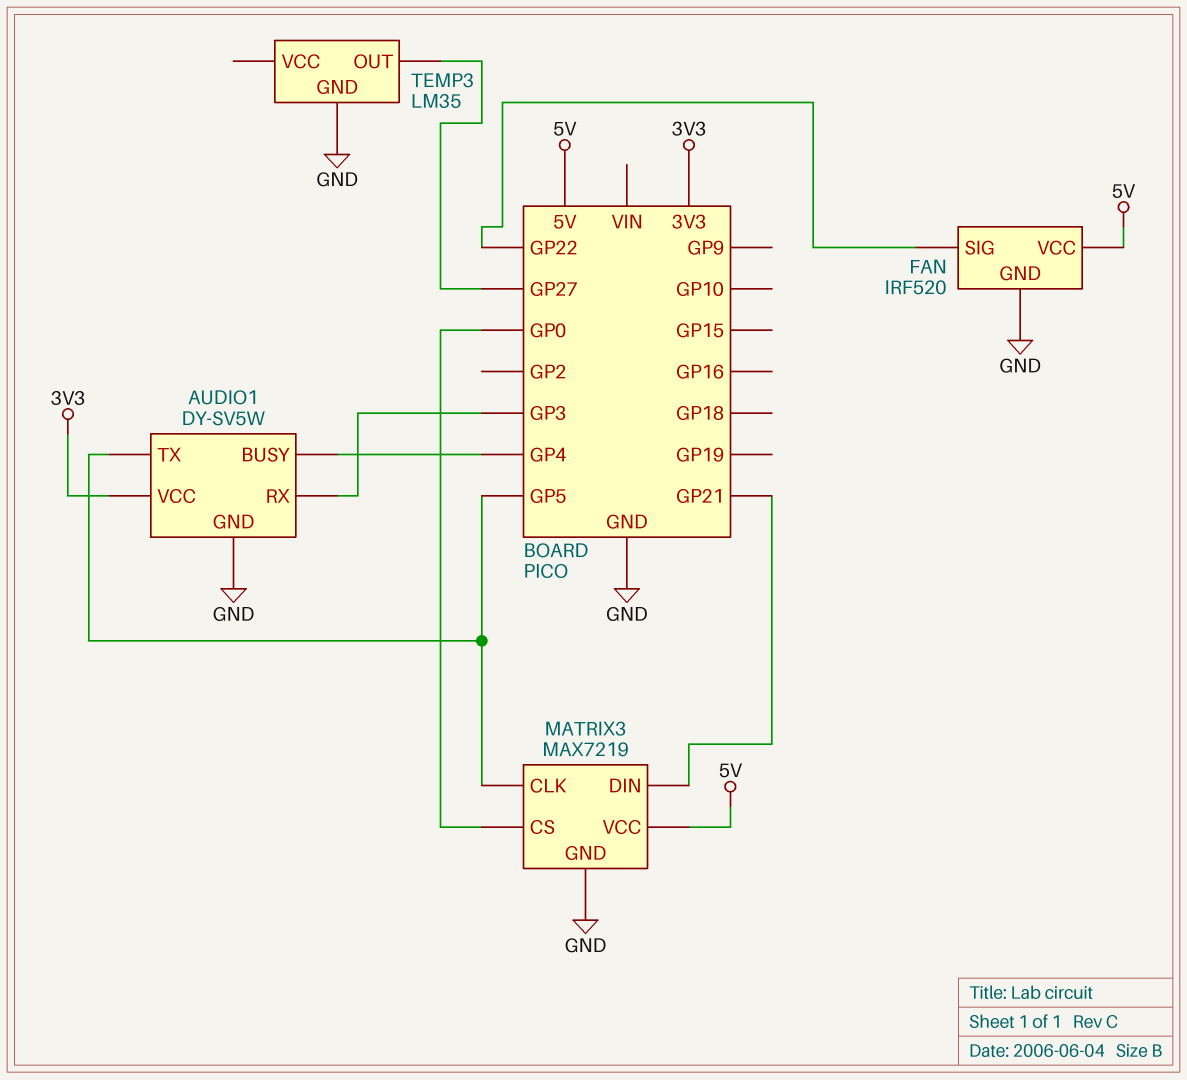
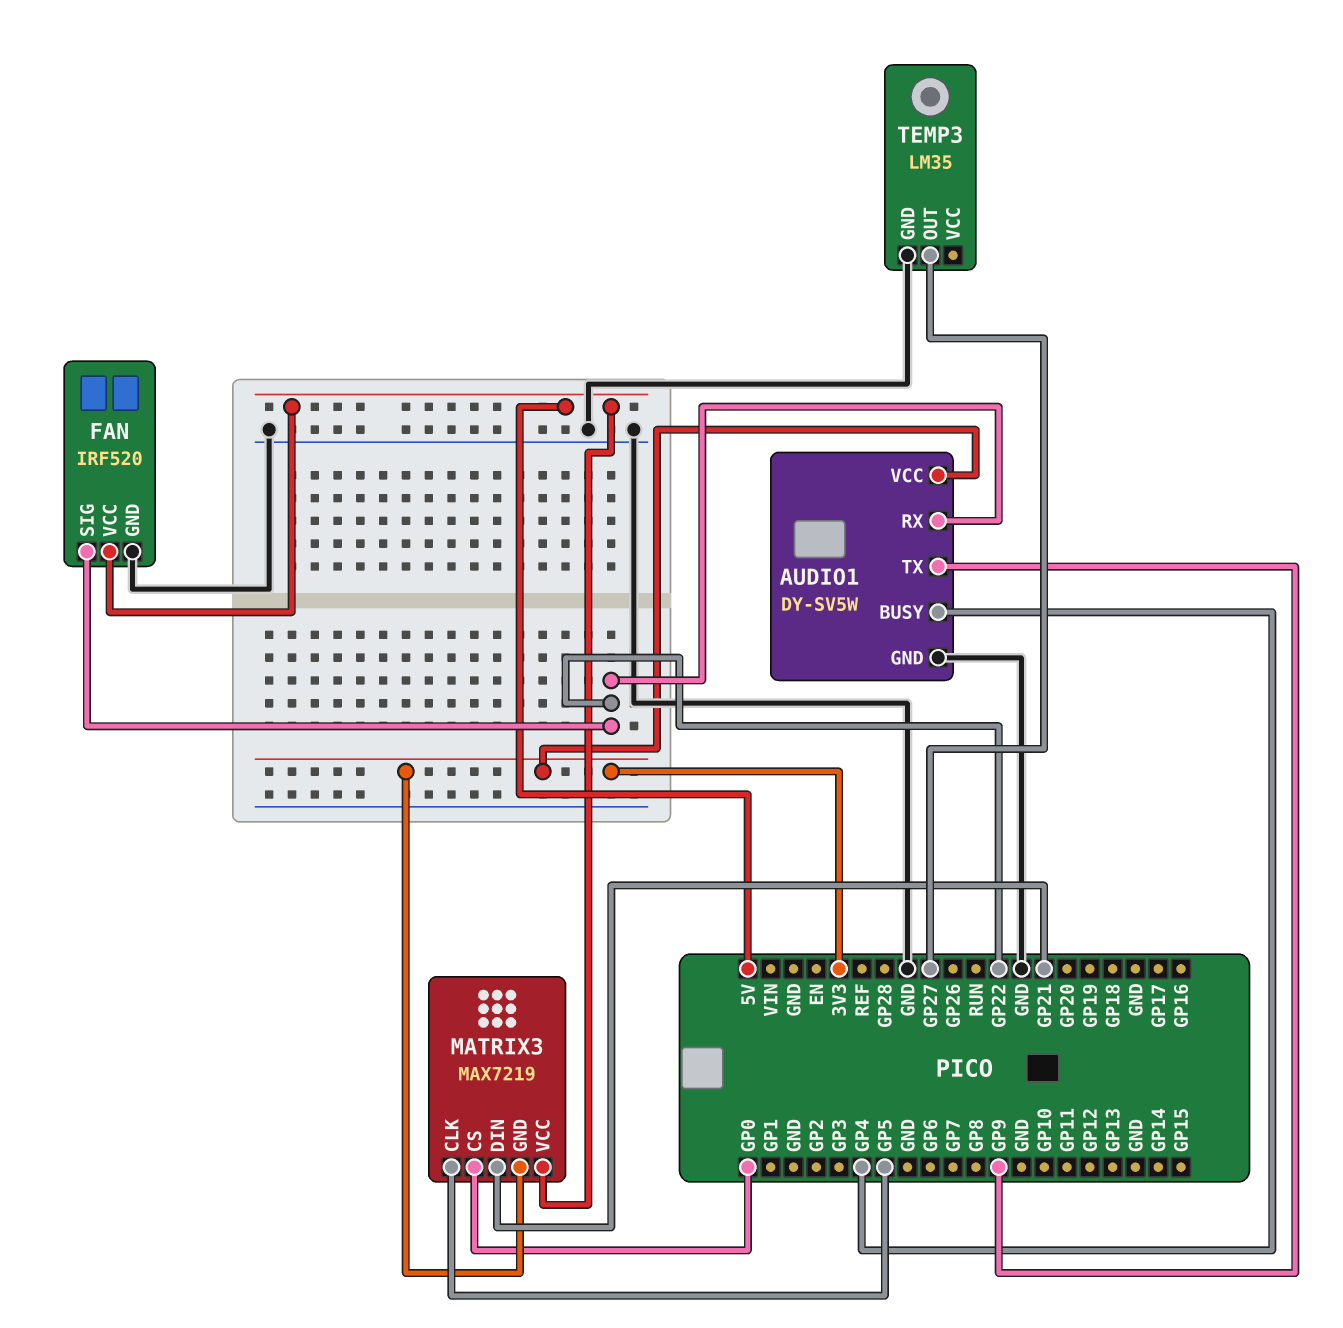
AUDIO1 pin RX: GP3 -> GP22
AUDIO1 pin TX: GP5 -> GP9
MATRIX3 pin GND: GND -> 3V3

